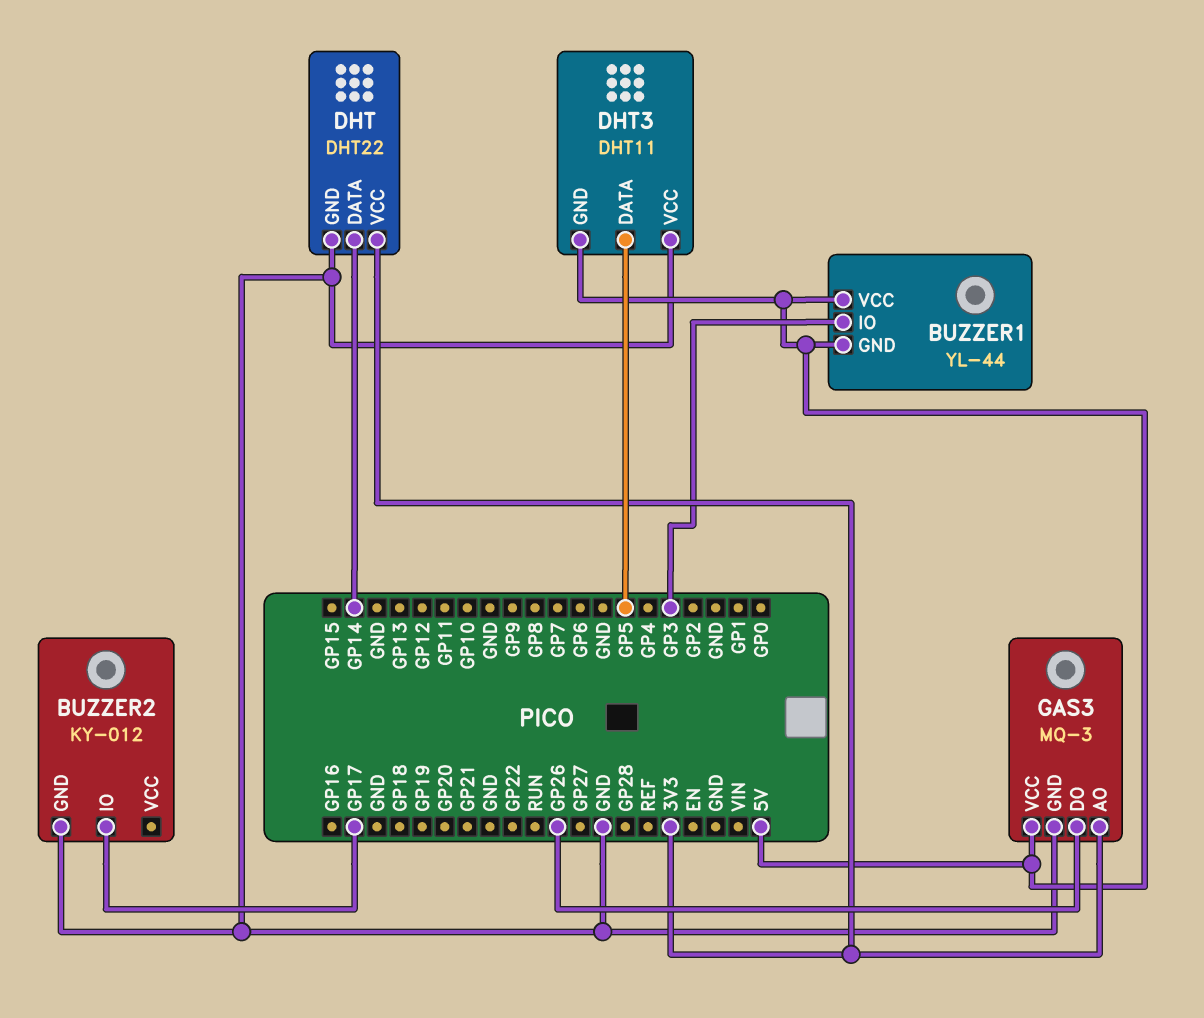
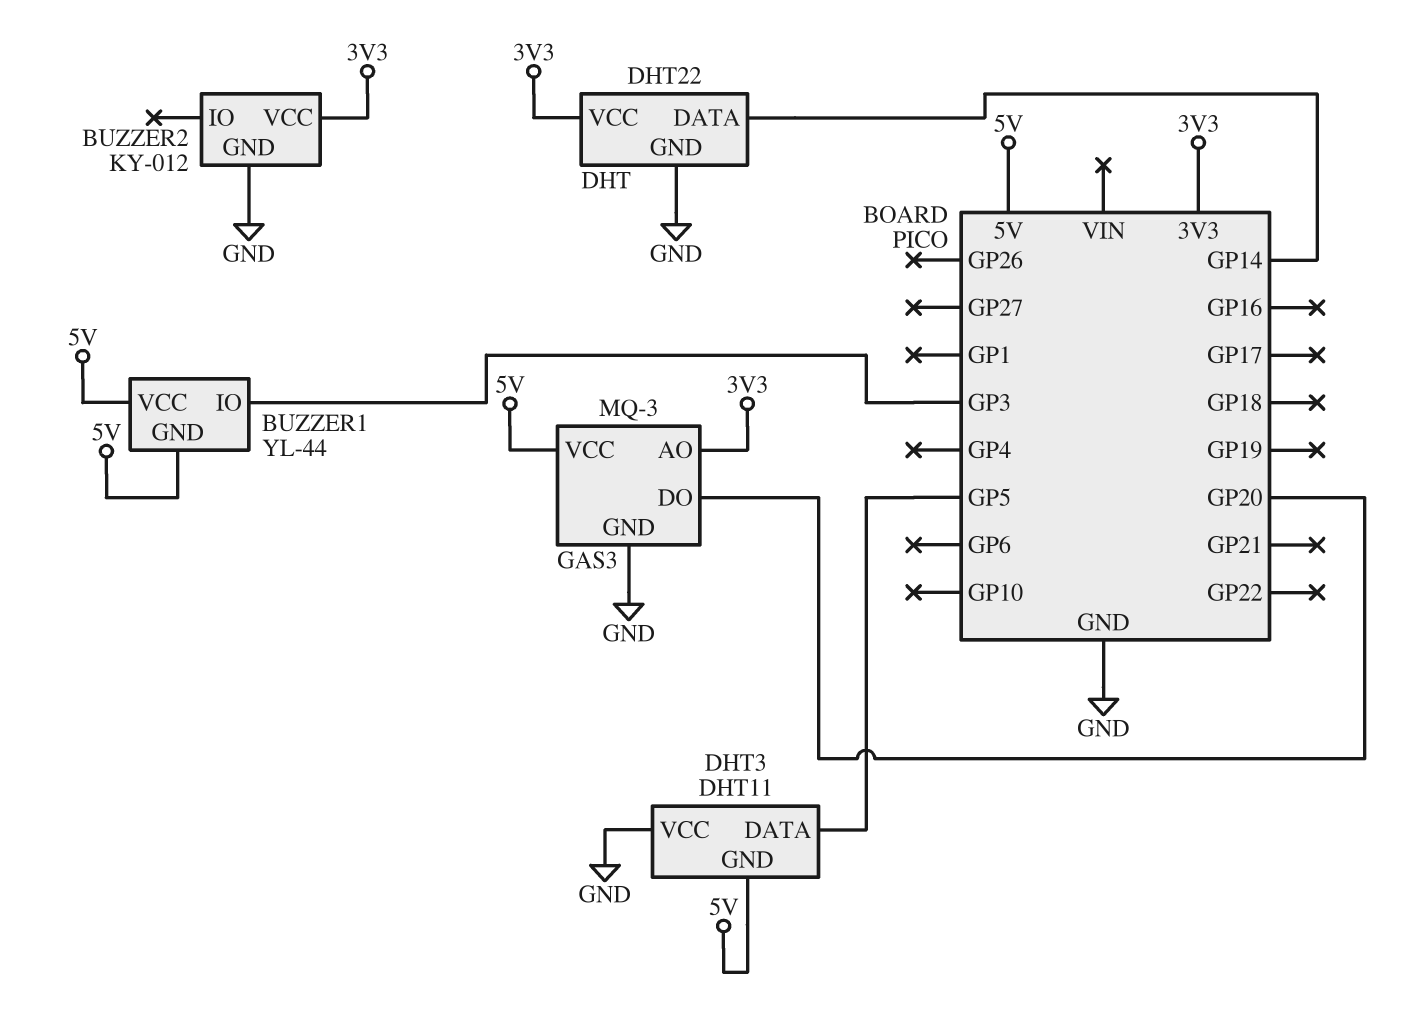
BUZZER2 pin IO: GP17 -> none
BUZZER2 pin VCC: none -> 3V3
GAS3 pin DO: GP26 -> GP20

